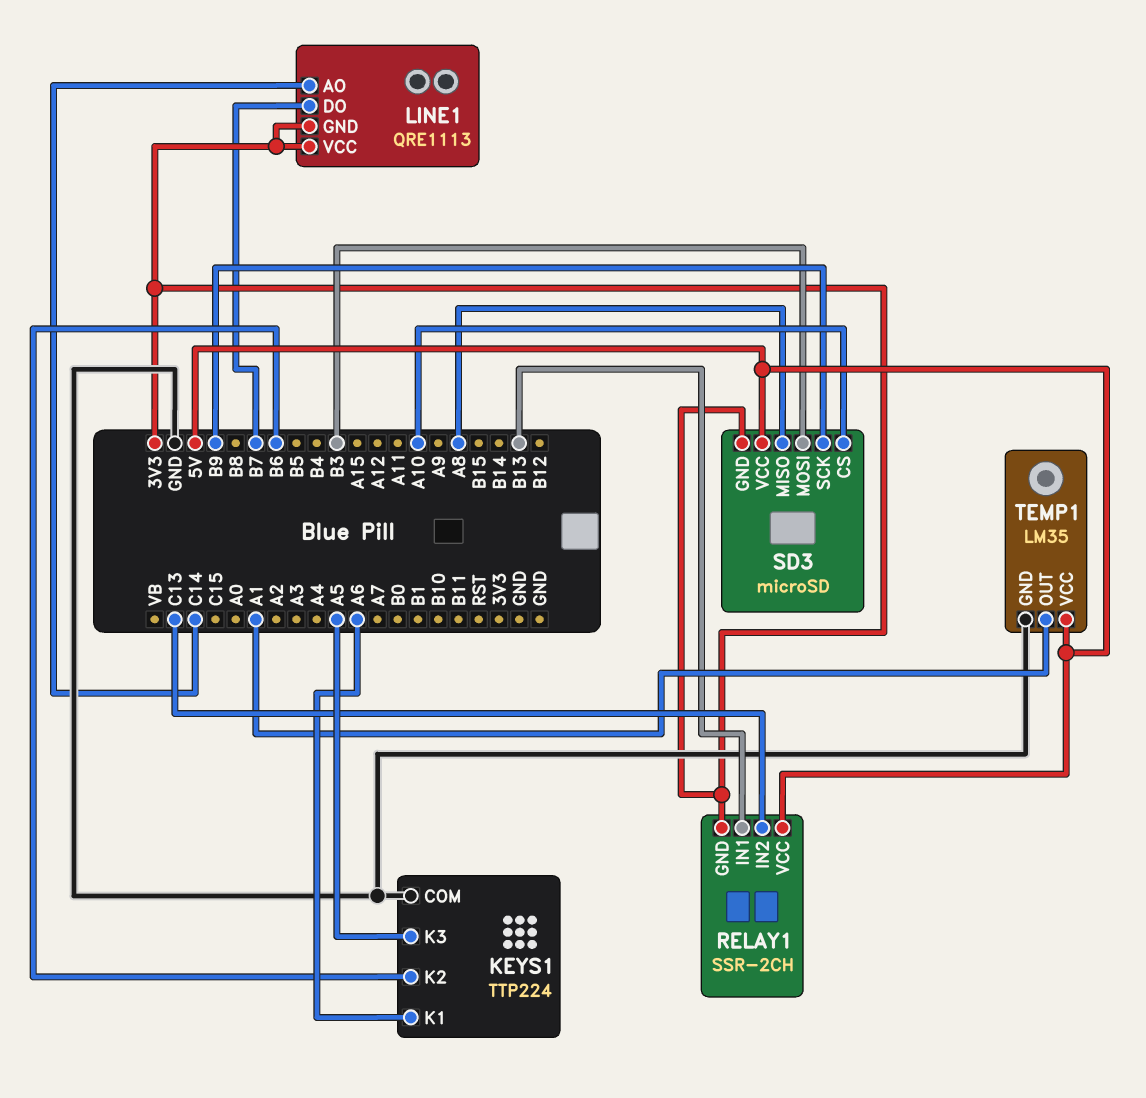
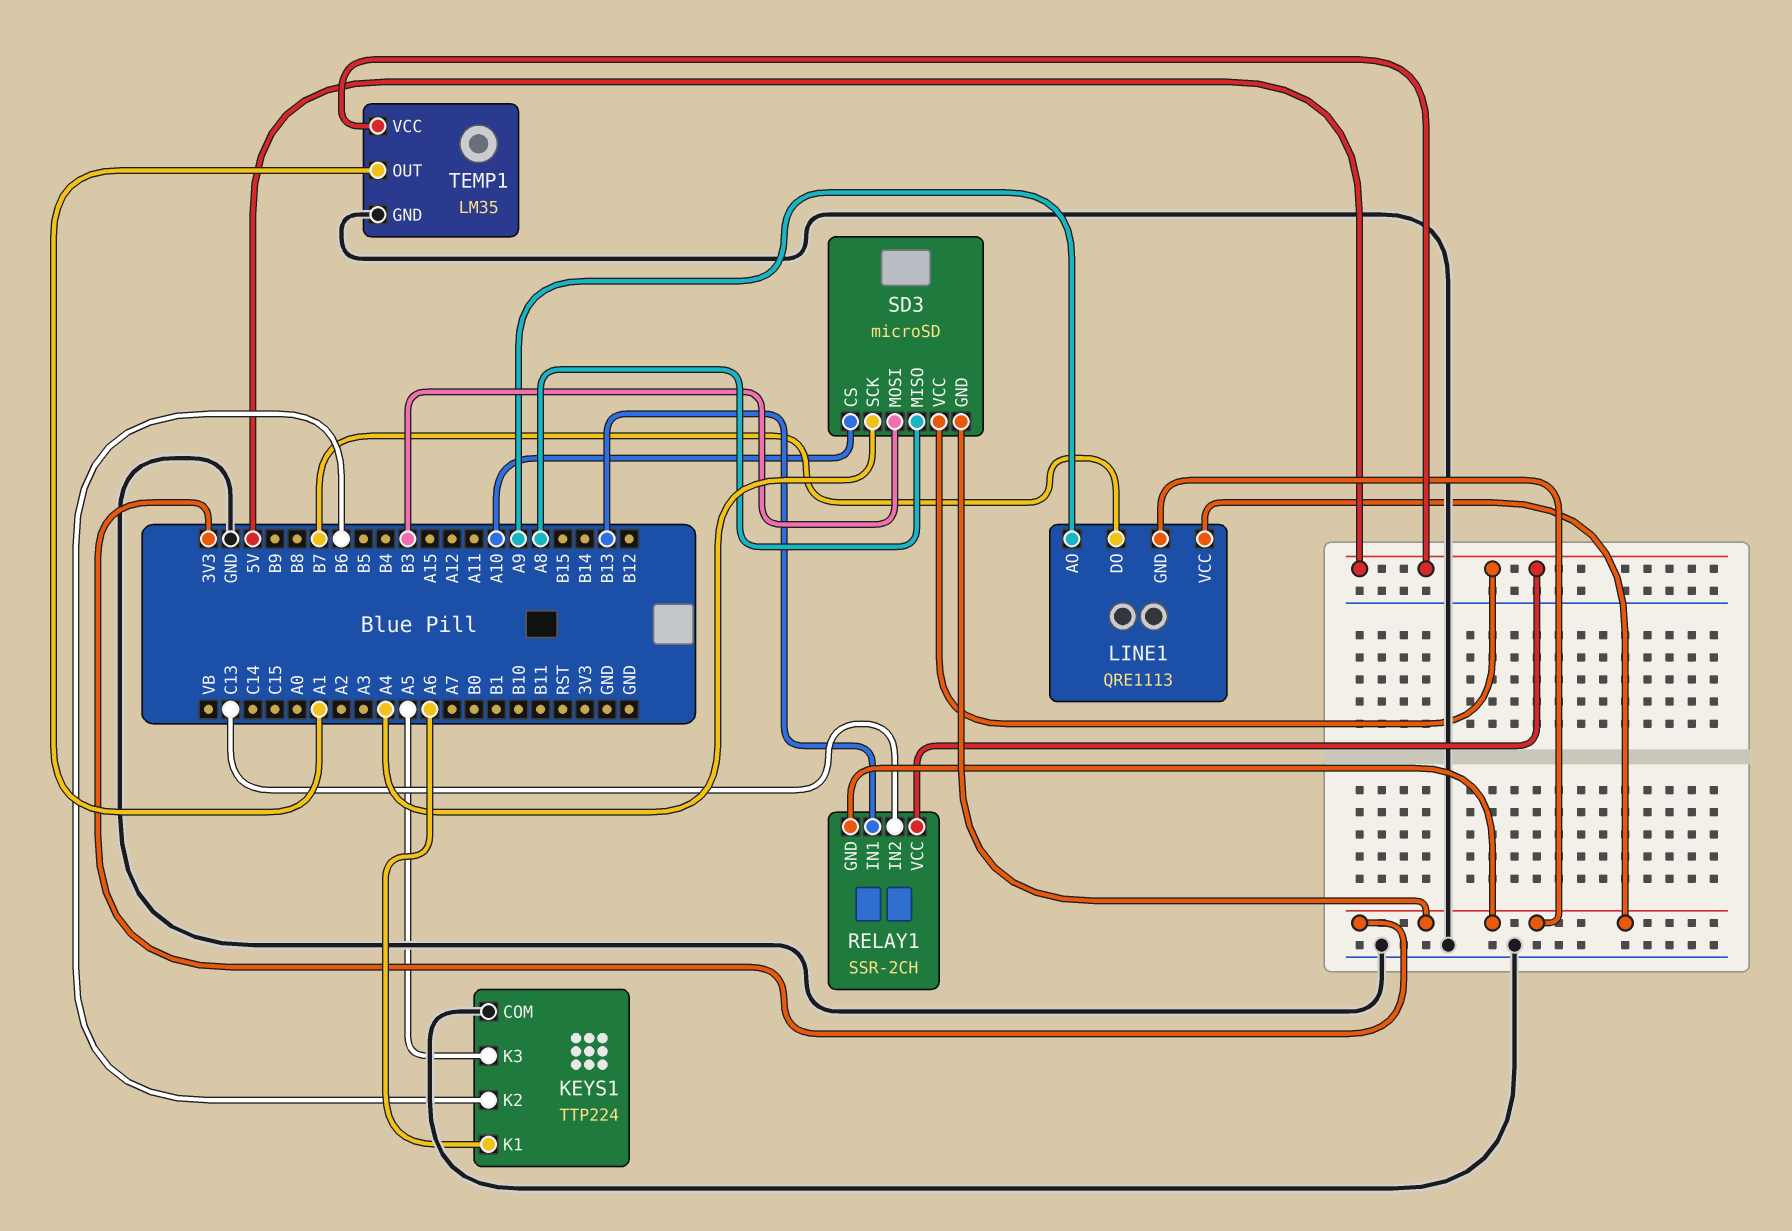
LINE1 pin AO: C14 -> A9
SD3 pin SCK: B9 -> A4

